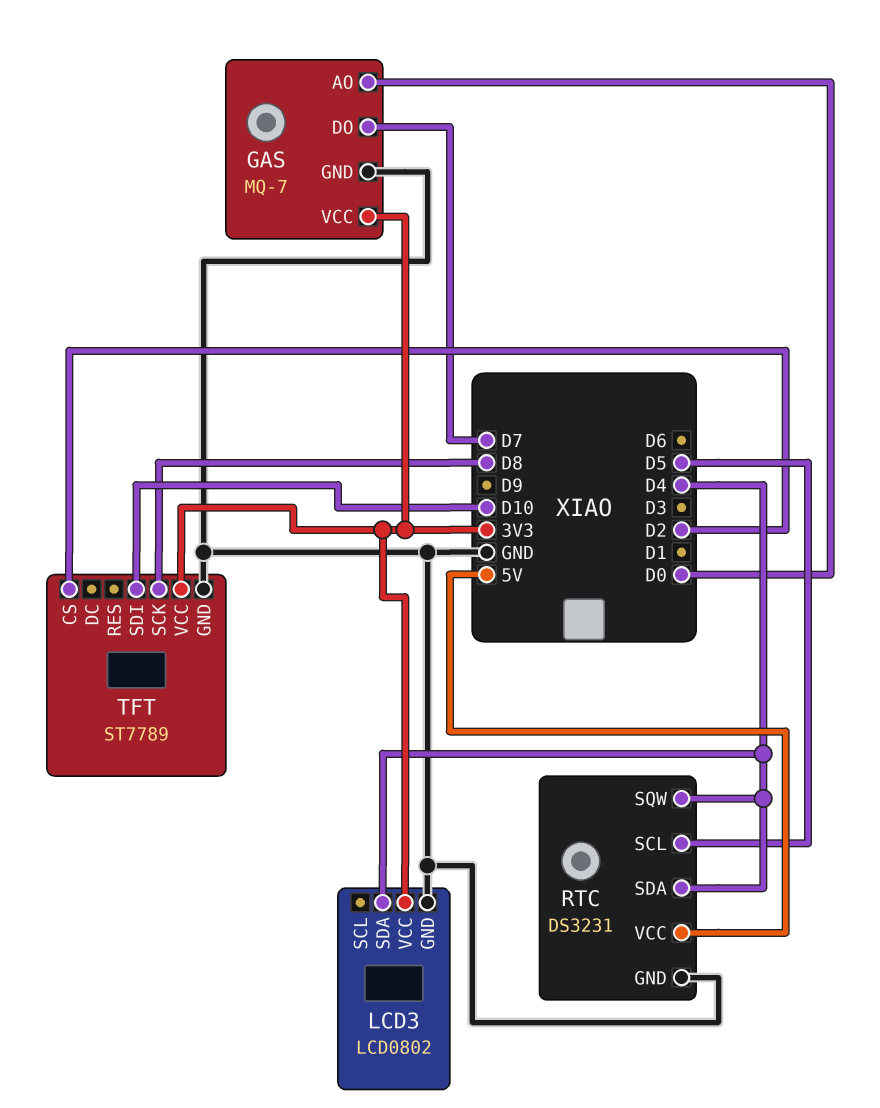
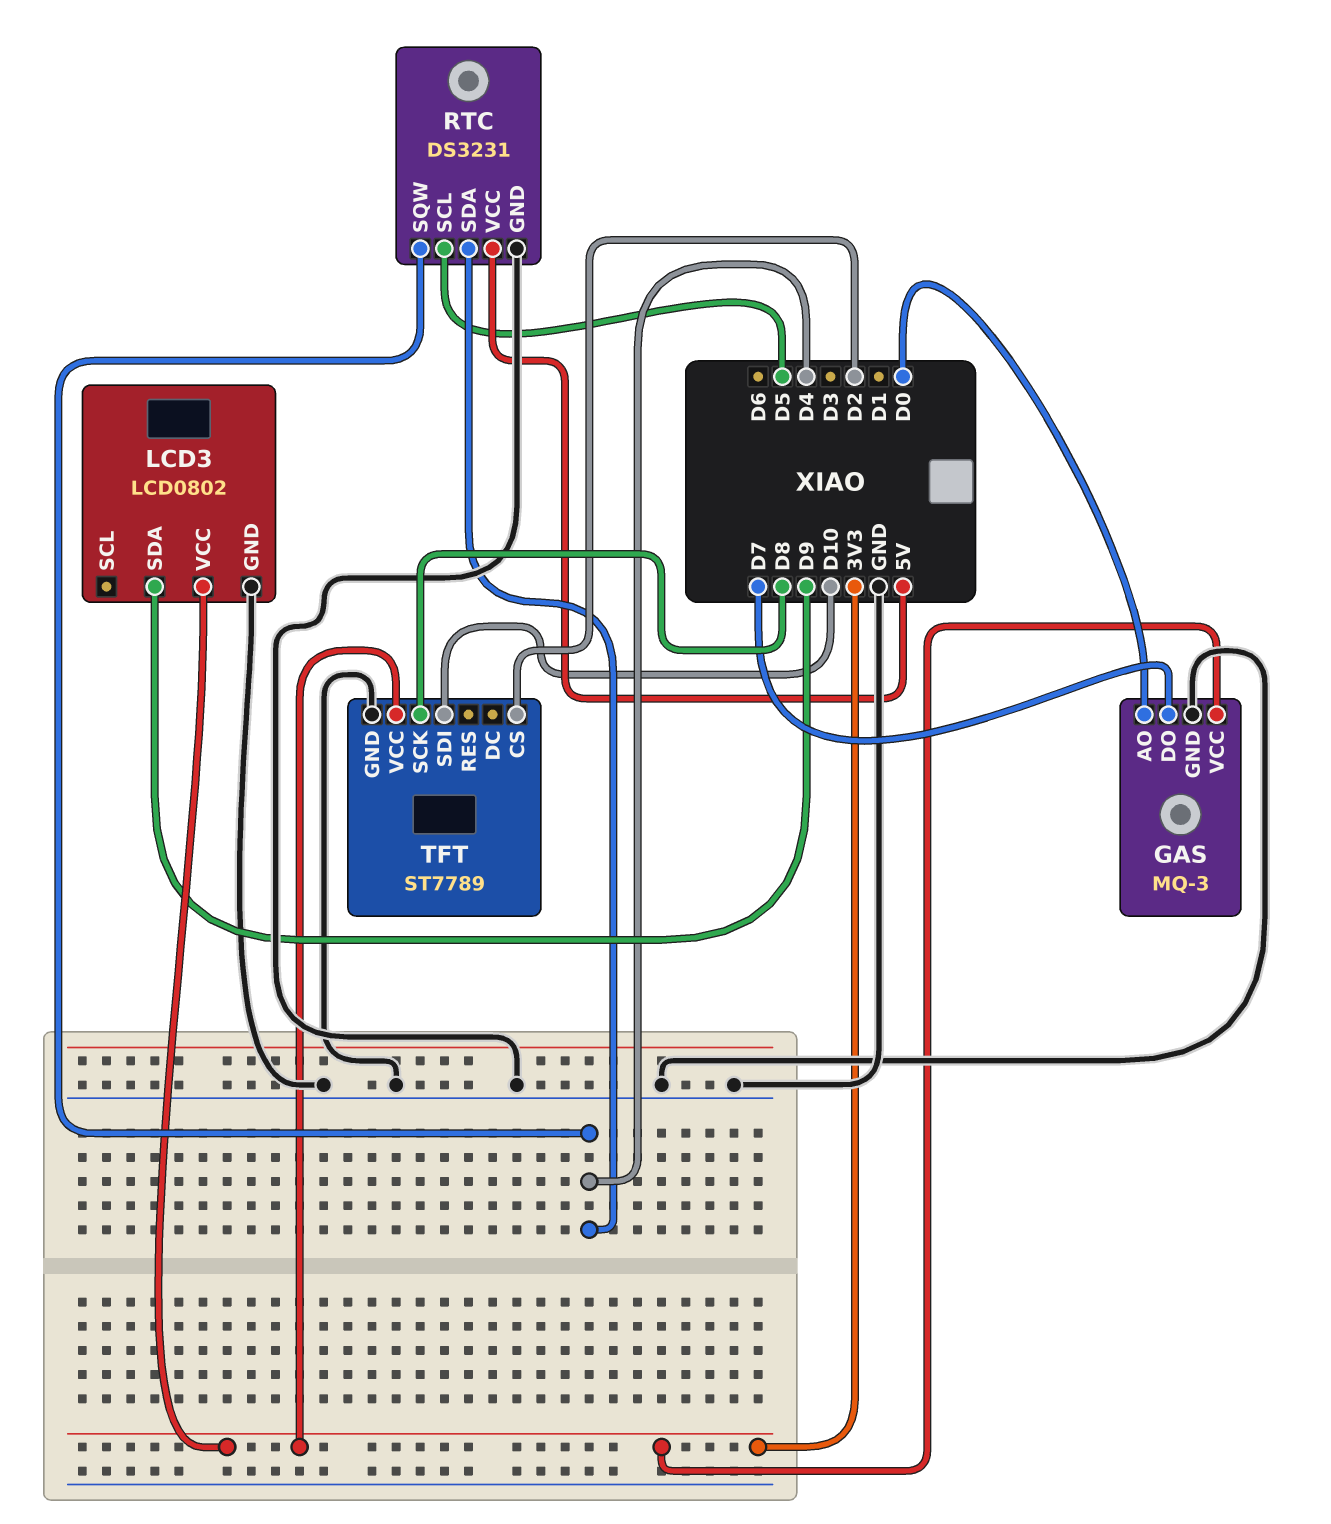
GAS: MQ-7 -> MQ-3
LCD3 pin SDA: D4 -> D9

